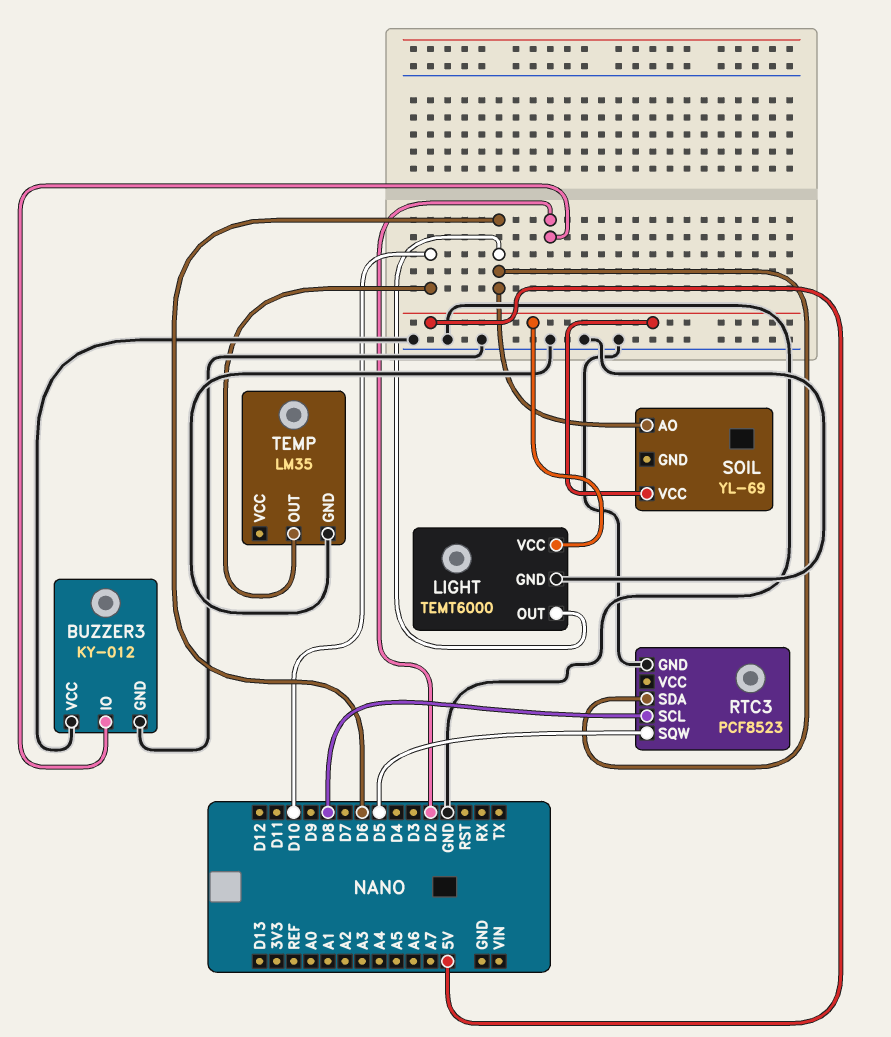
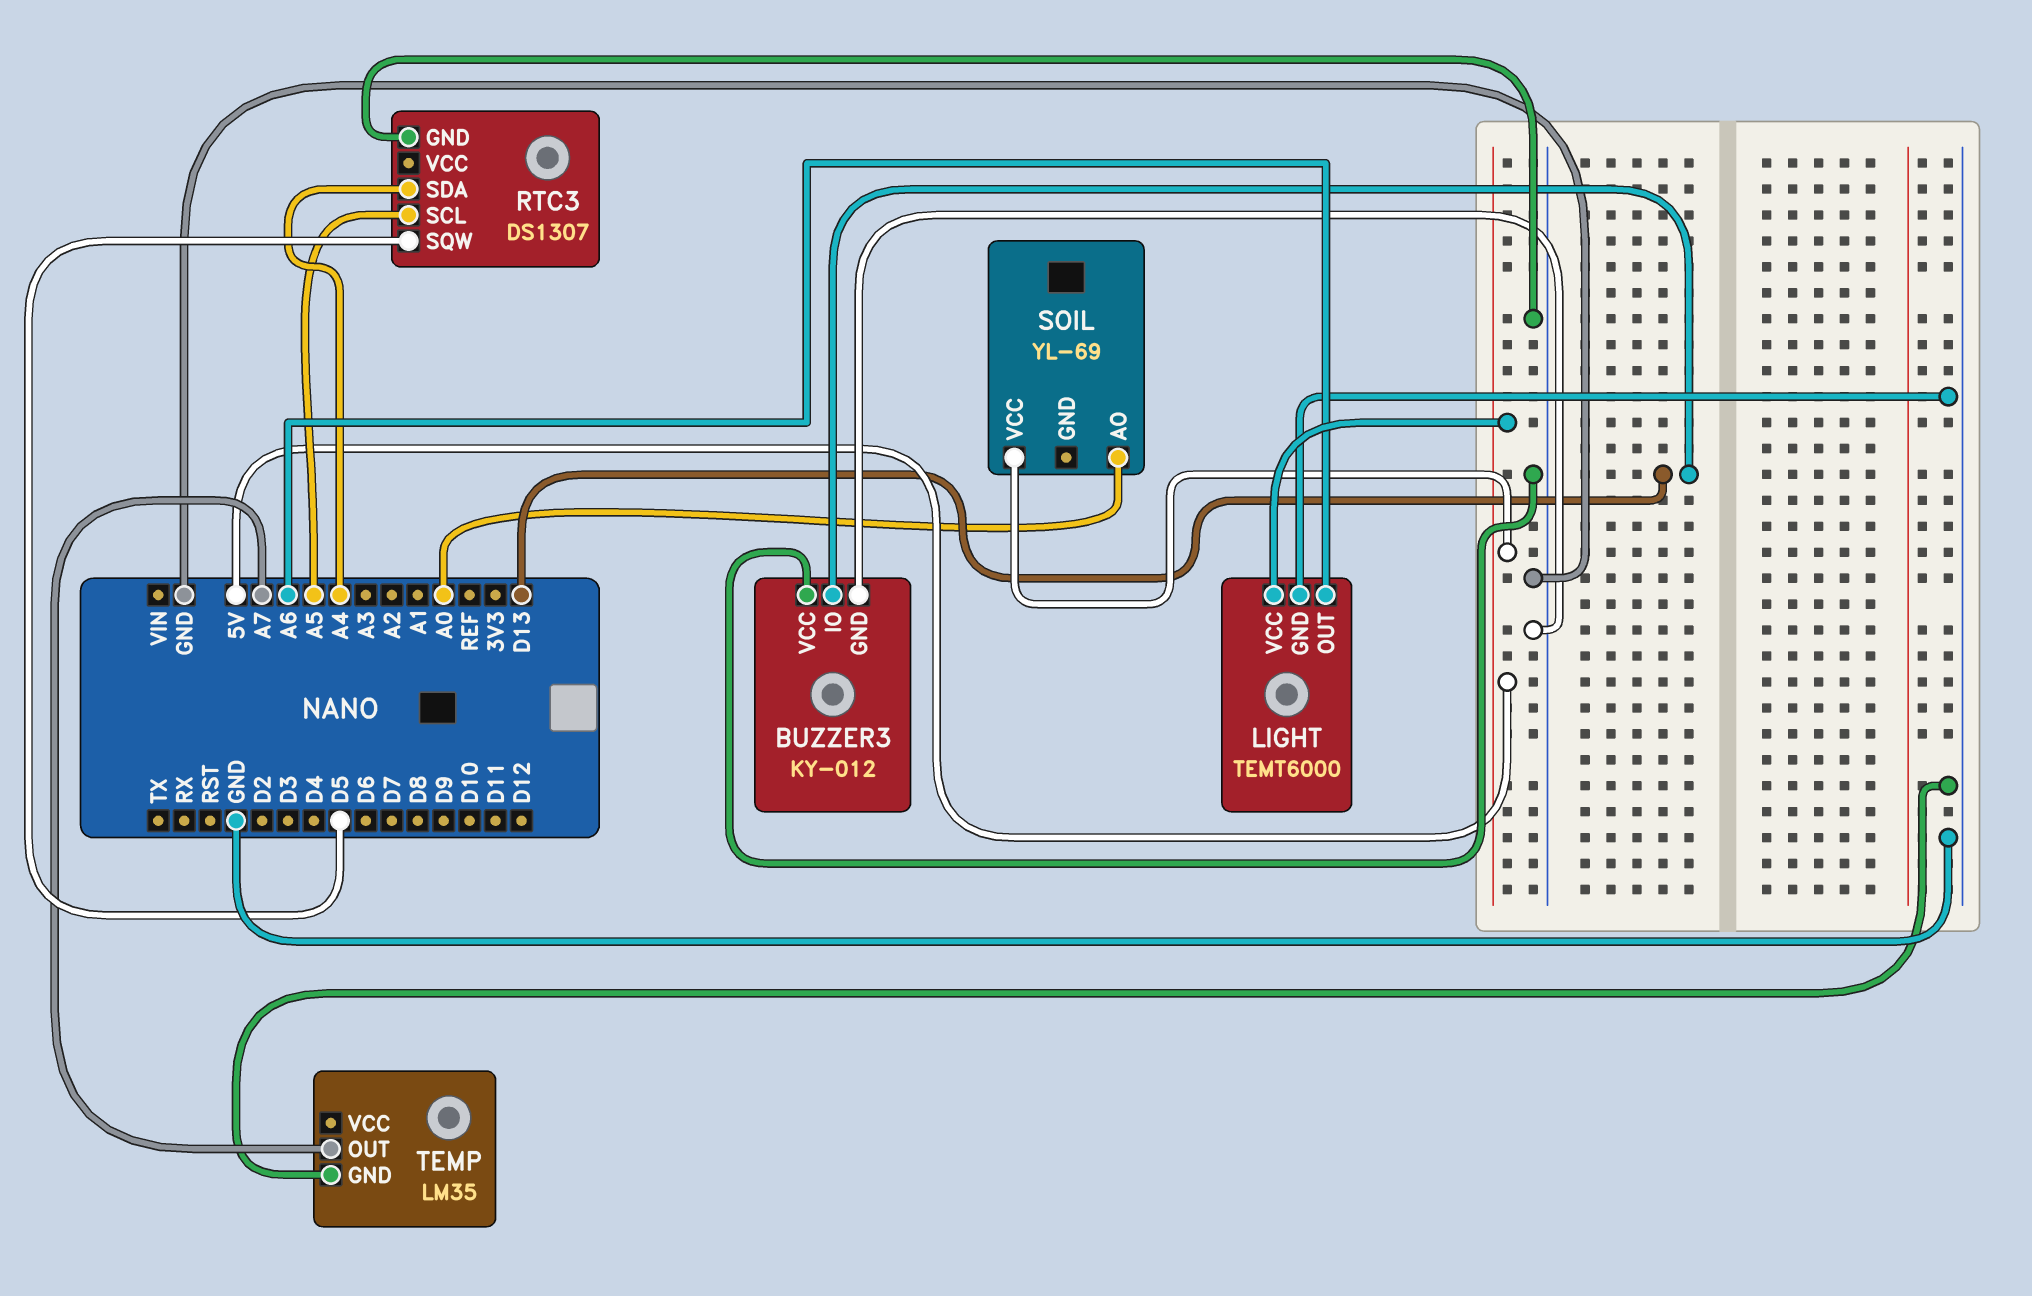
BUZZER3 pin IO: D2 -> D13
LIGHT pin OUT: D6 -> A6
RTC3: PCF8523 -> DS1307
RTC3 pin SCL: D8 -> A5
RTC3 pin SDA: D6 -> A4
SOIL pin AO: D6 -> A0
TEMP pin OUT: D10 -> A7

